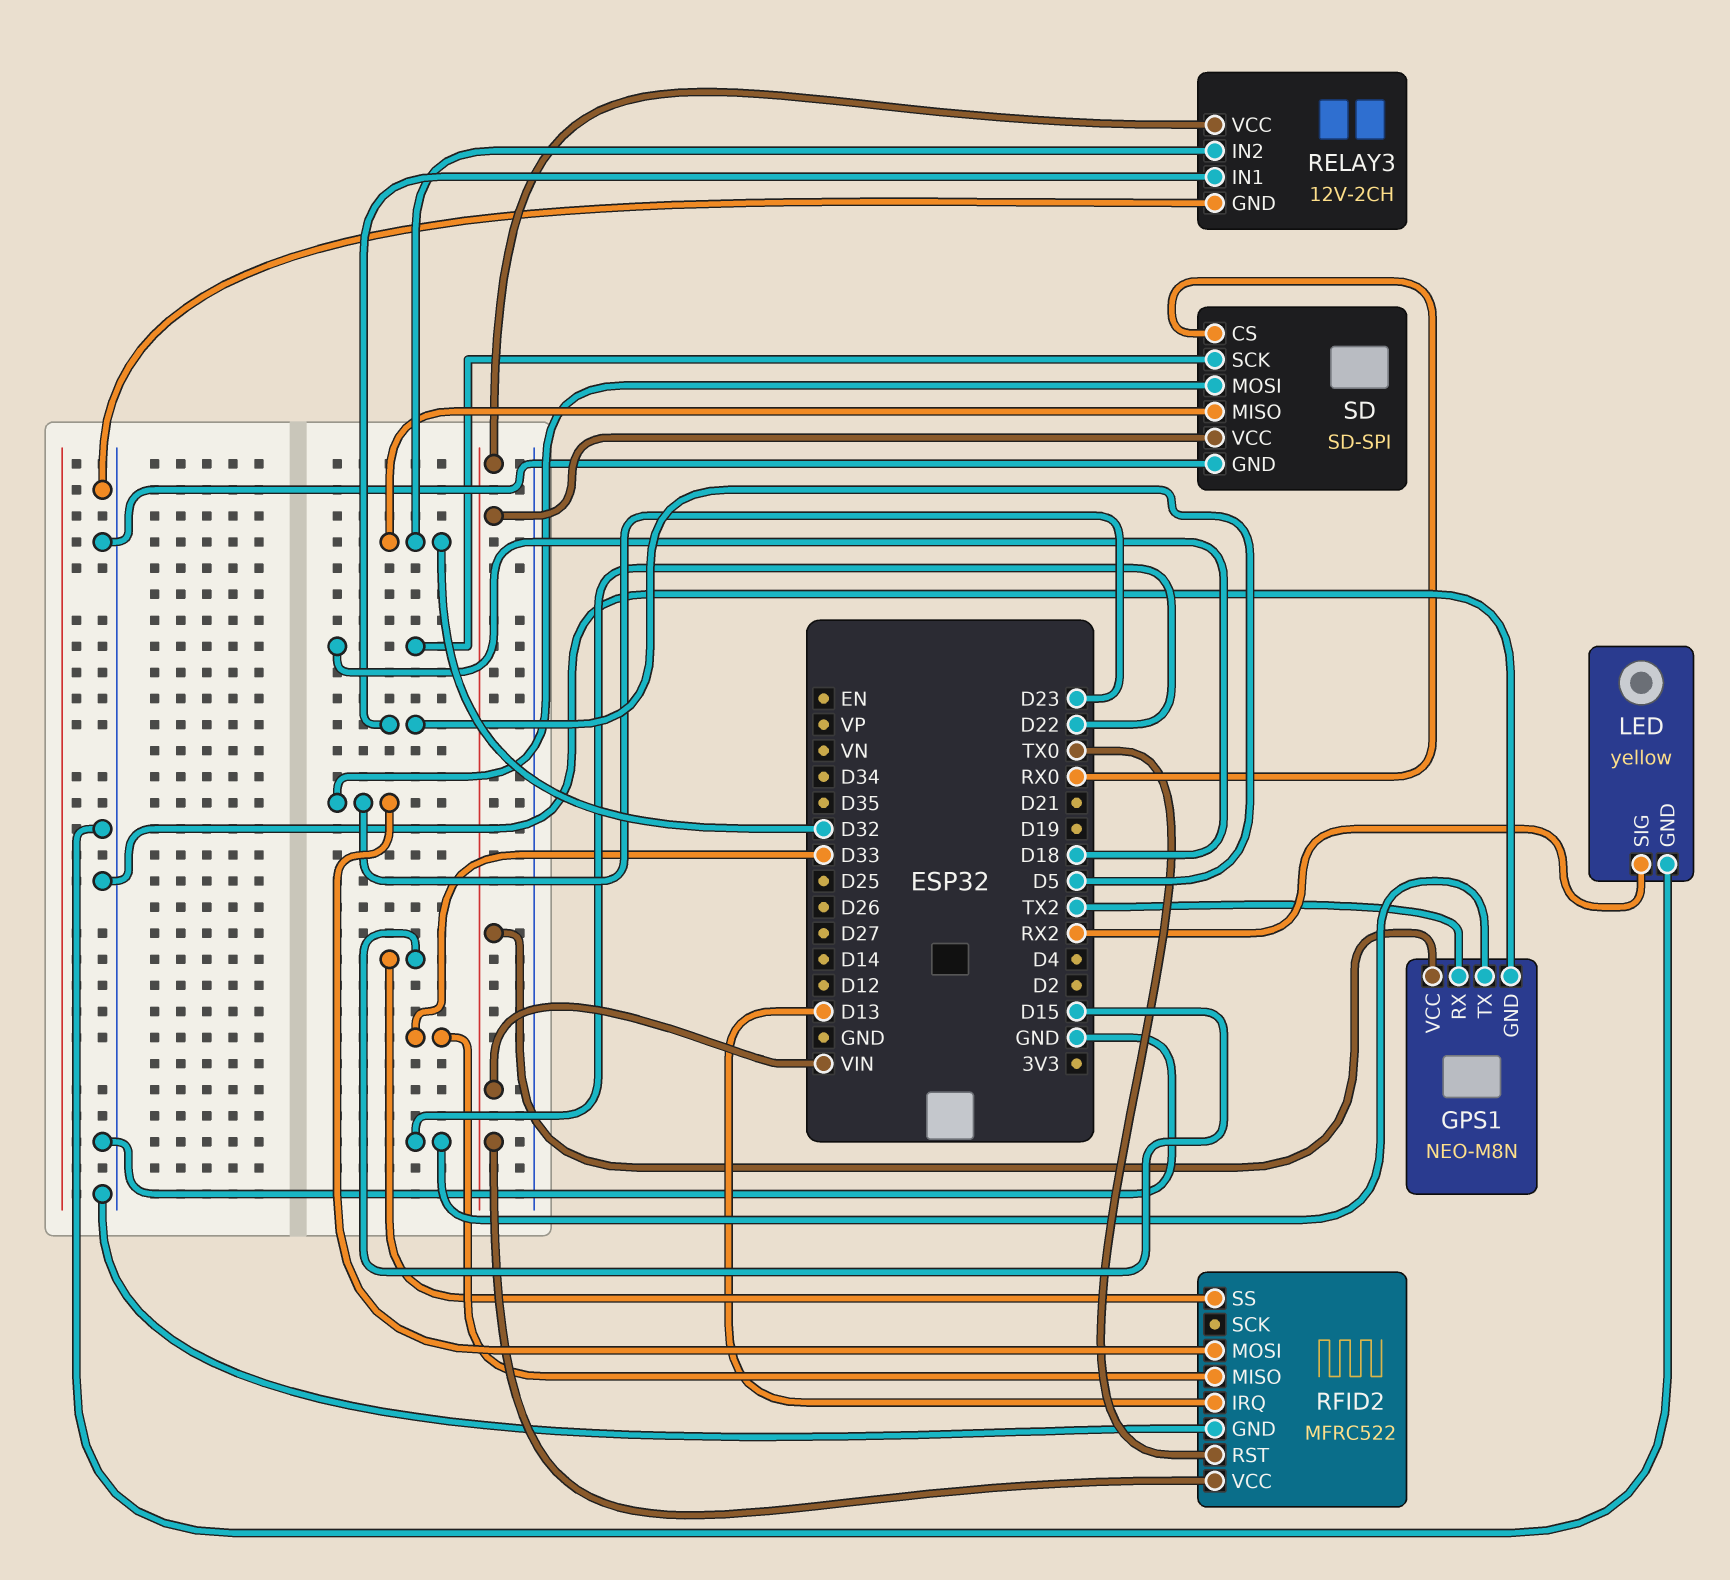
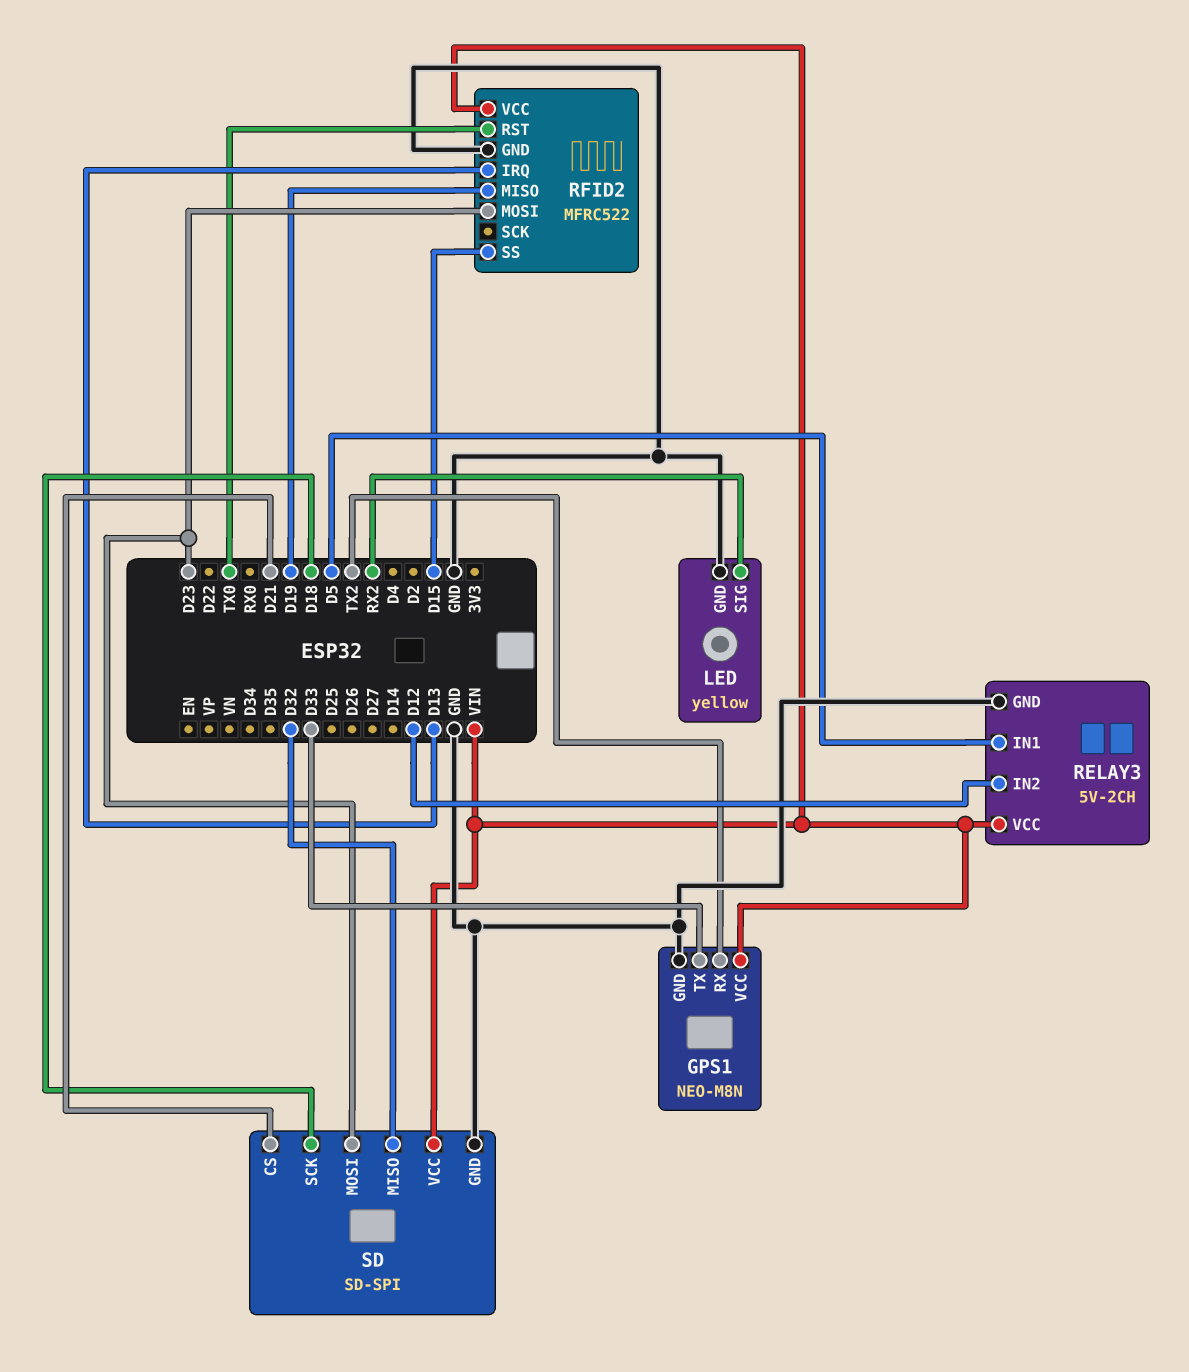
GPS1 pin TX: D22 -> D33
RELAY3: 12V-2CH -> 5V-2CH
RELAY3 pin IN2: D32 -> D12
RFID2 pin MISO: D33 -> D19
SD pin CS: RX0 -> D21

